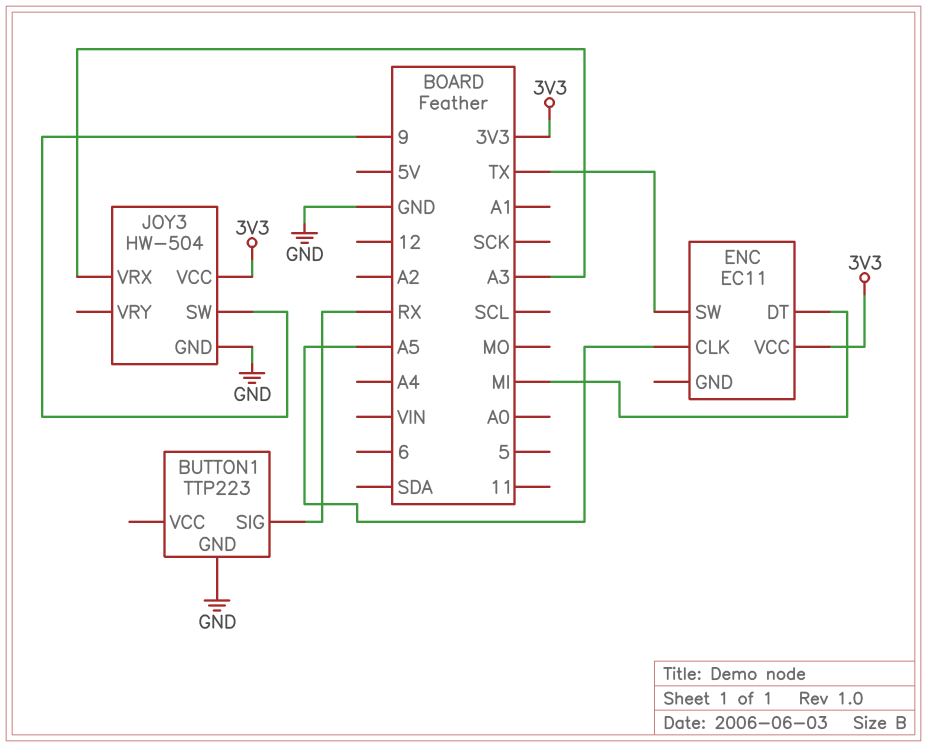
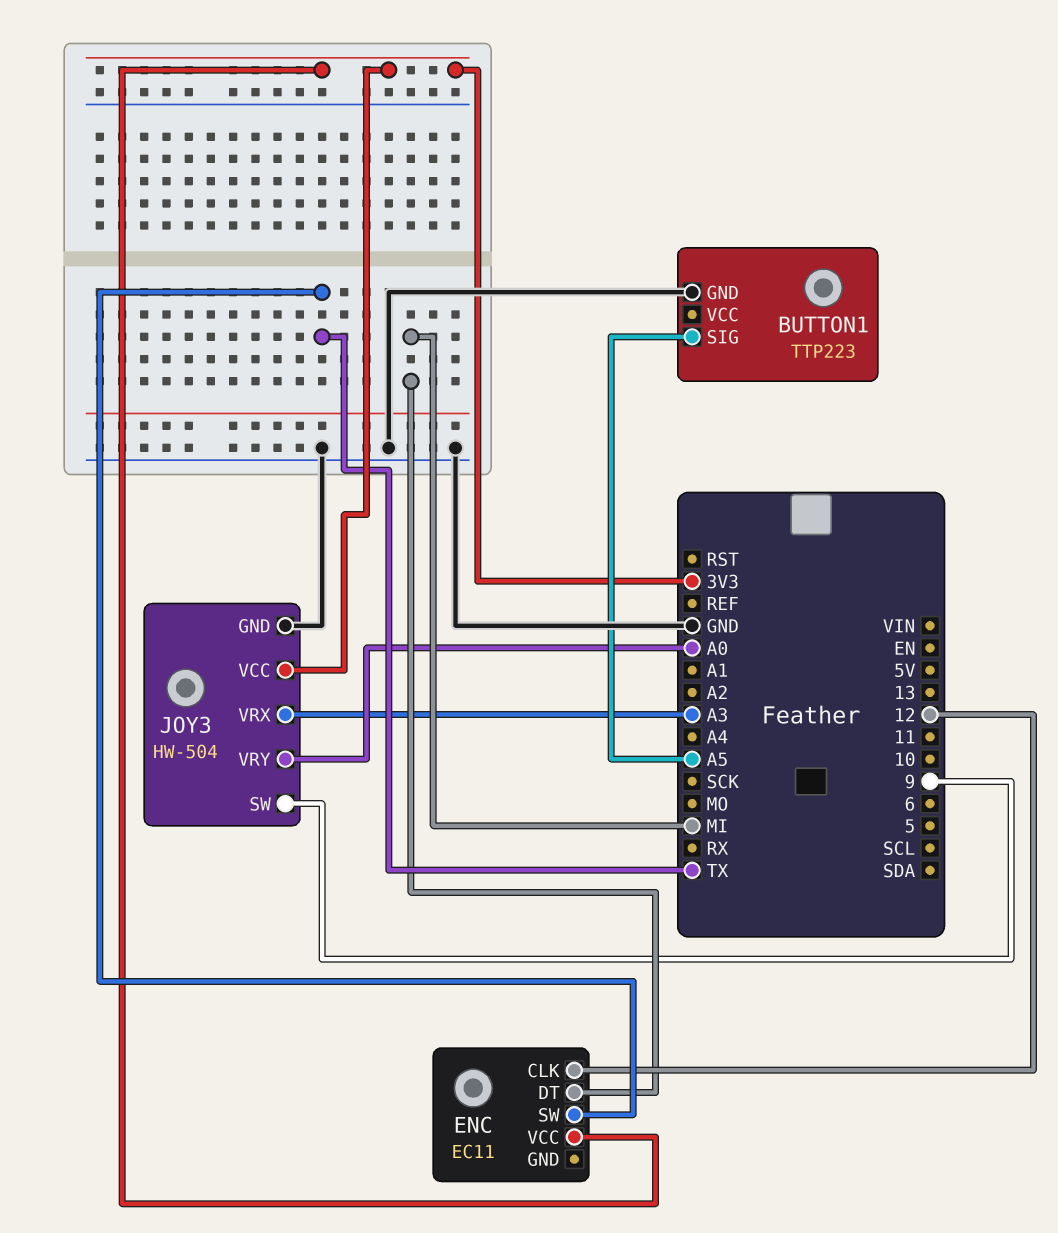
BUTTON1 pin SIG: RX -> A5
ENC pin CLK: A5 -> 12
JOY3 pin VRY: none -> A0

